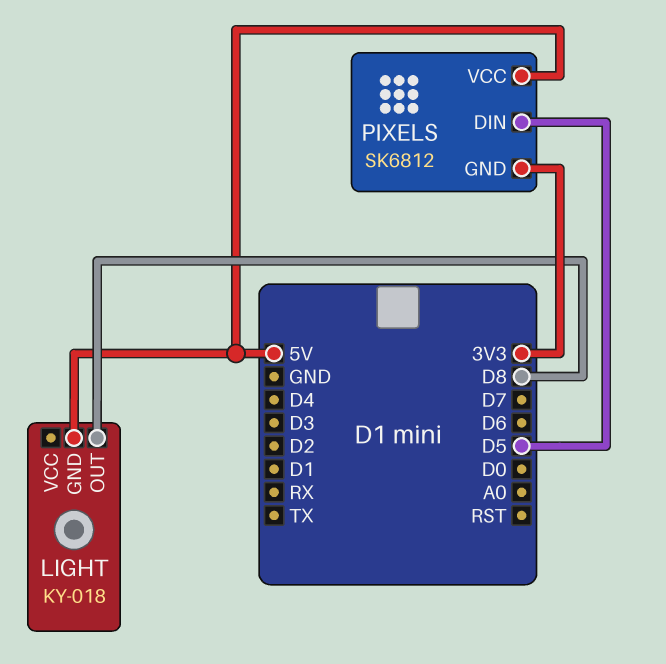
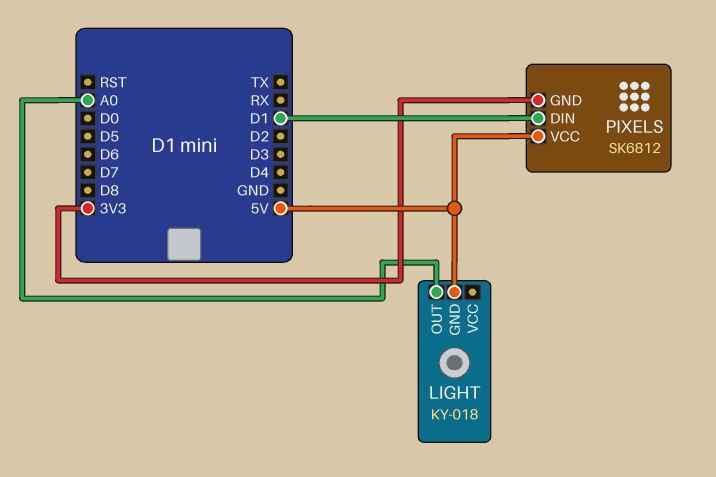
LIGHT pin OUT: D8 -> A0
PIXELS pin DIN: D5 -> D1

